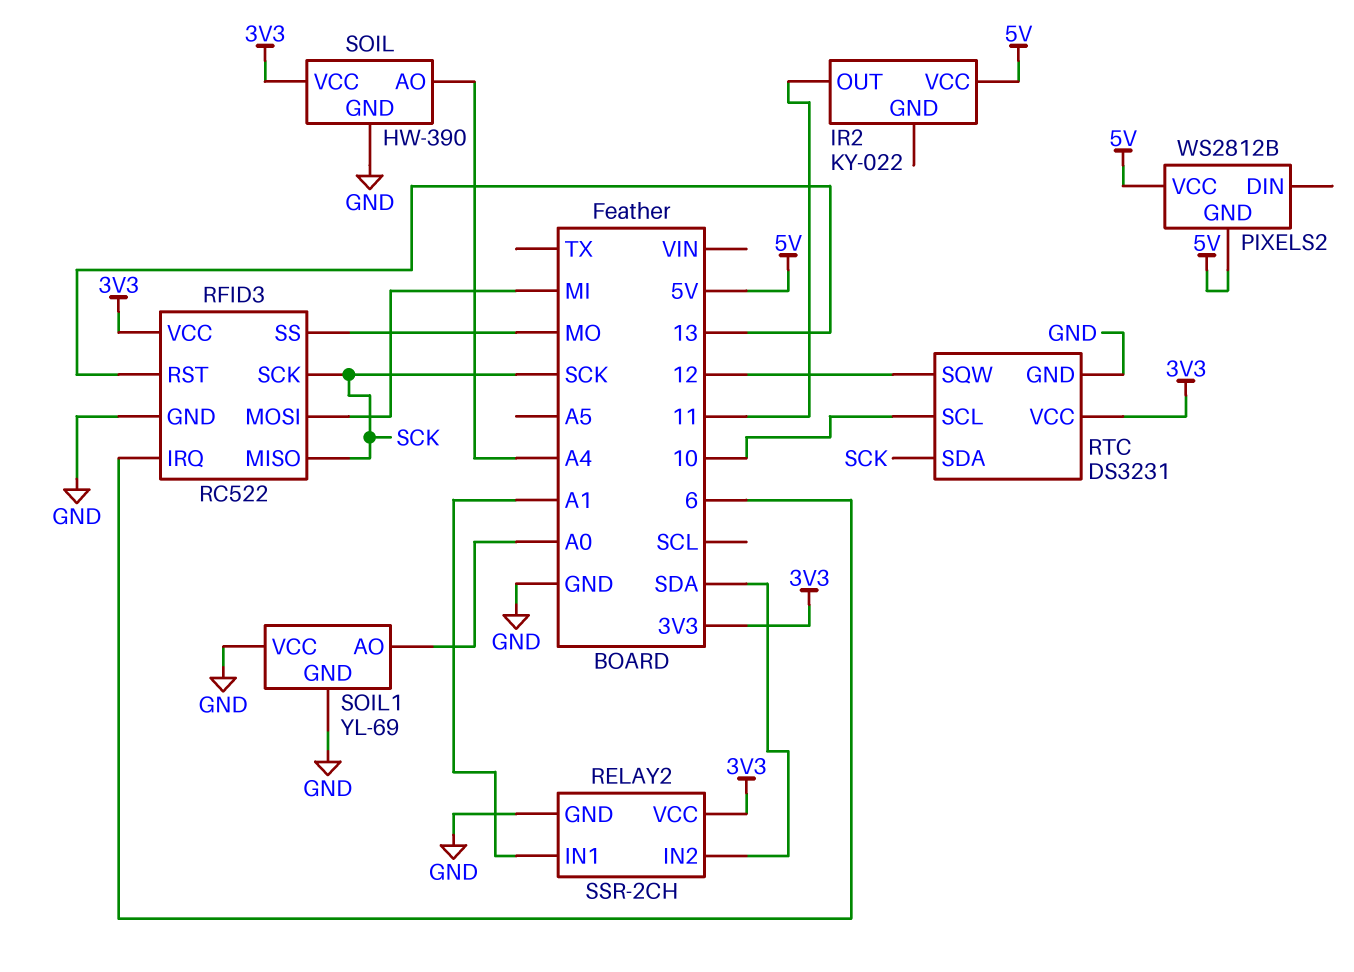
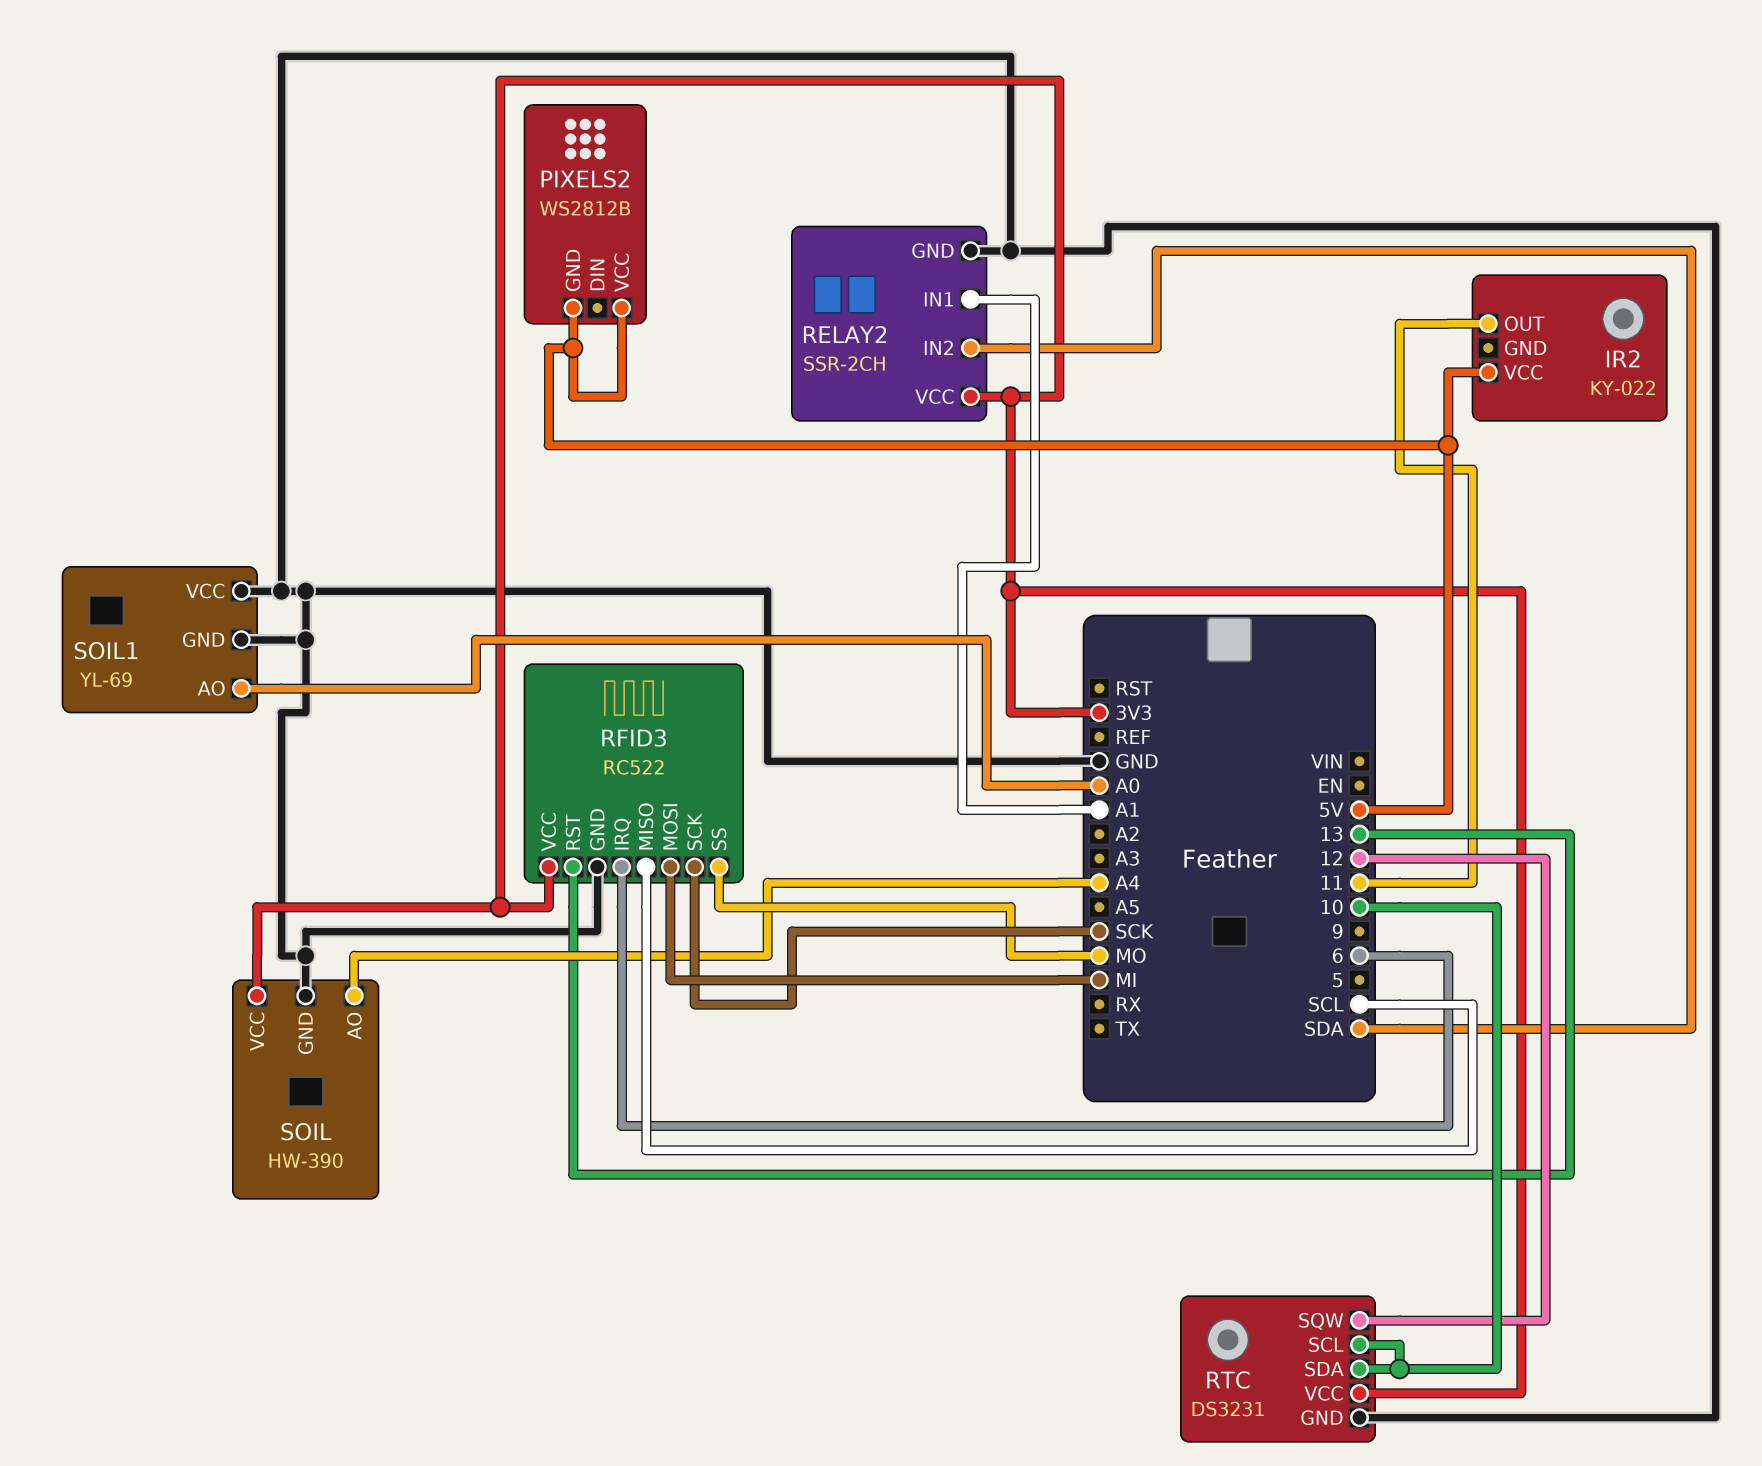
RFID3 pin MISO: SCK -> SCL
RTC pin SDA: SCK -> 10

